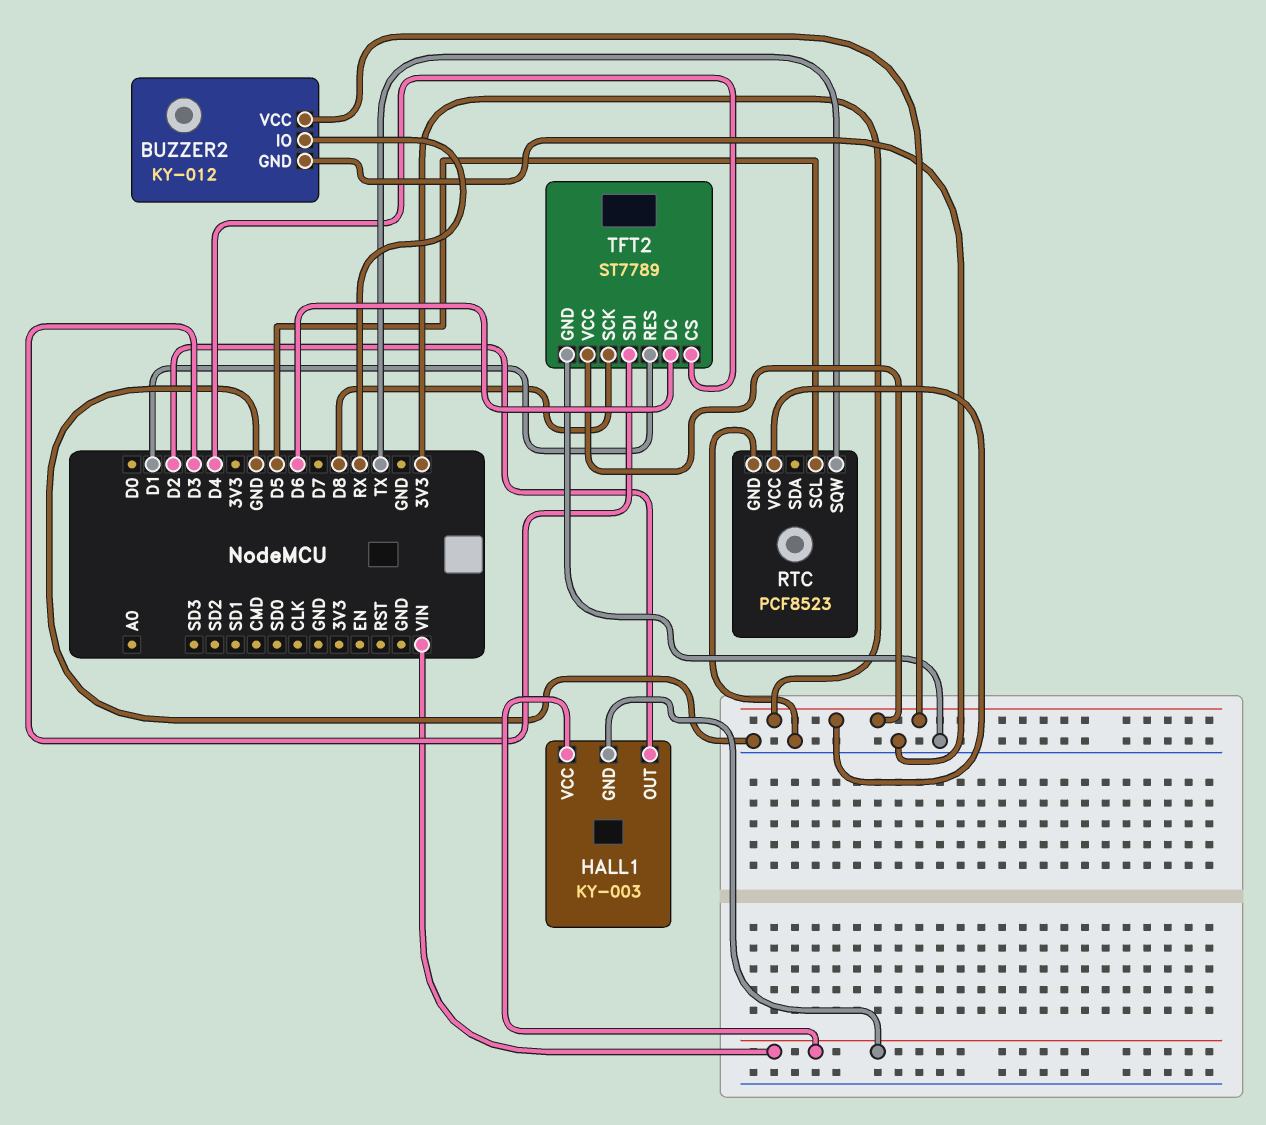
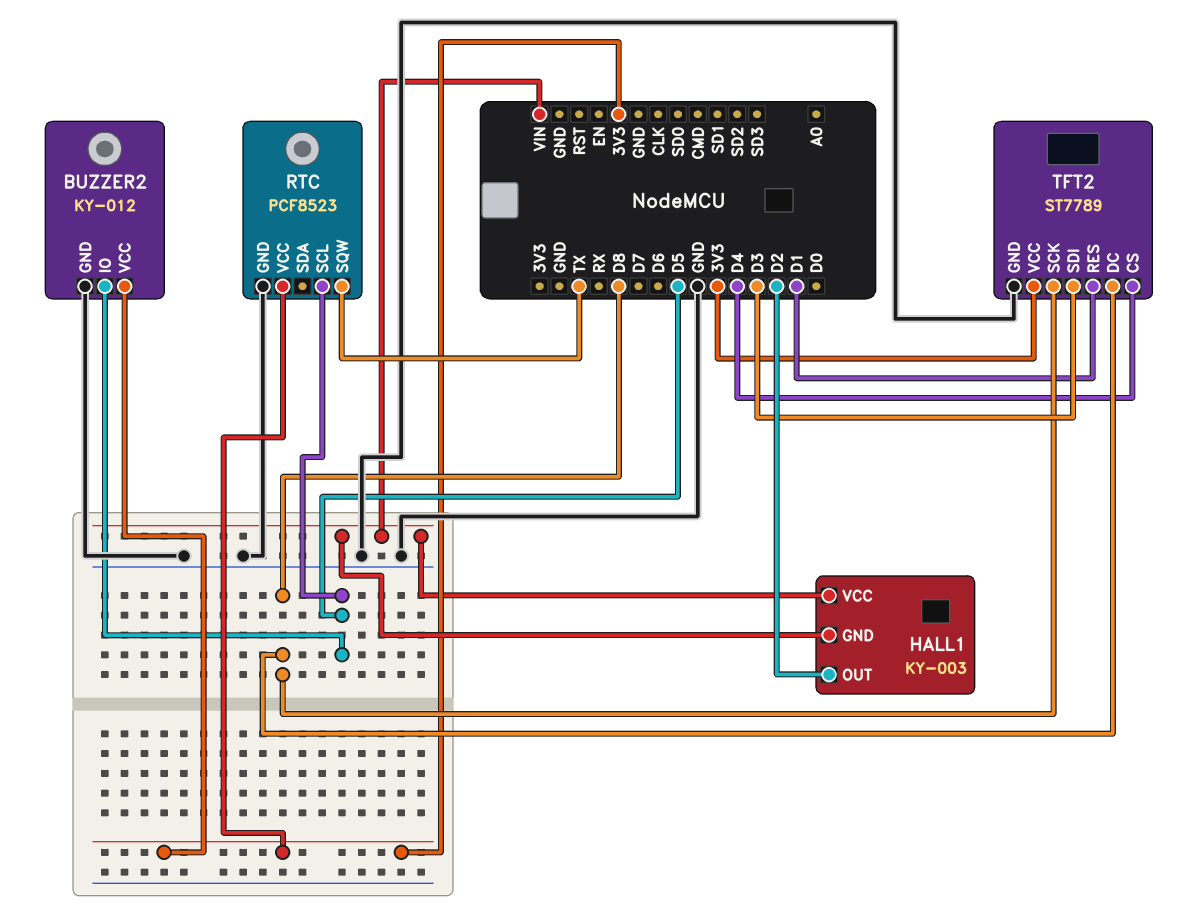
BUZZER2 pin IO: RX -> D5
TFT2 pin DC: D6 -> D8

